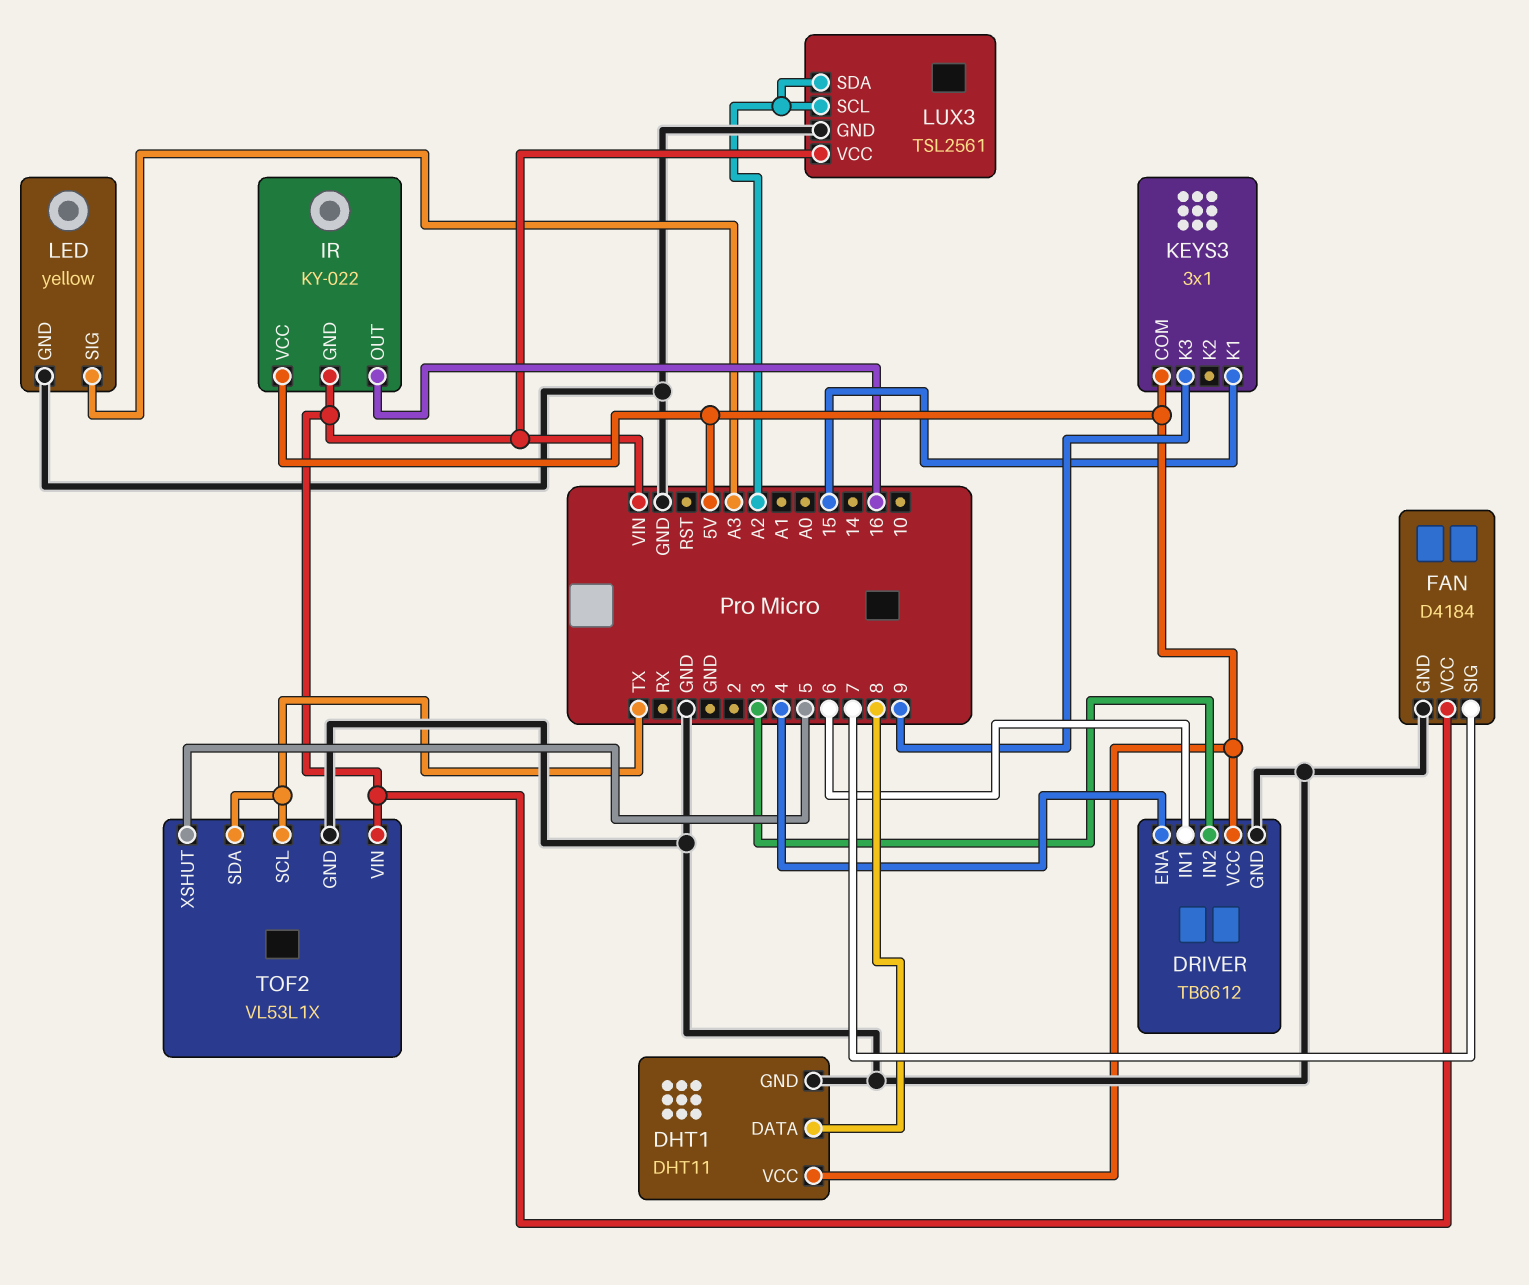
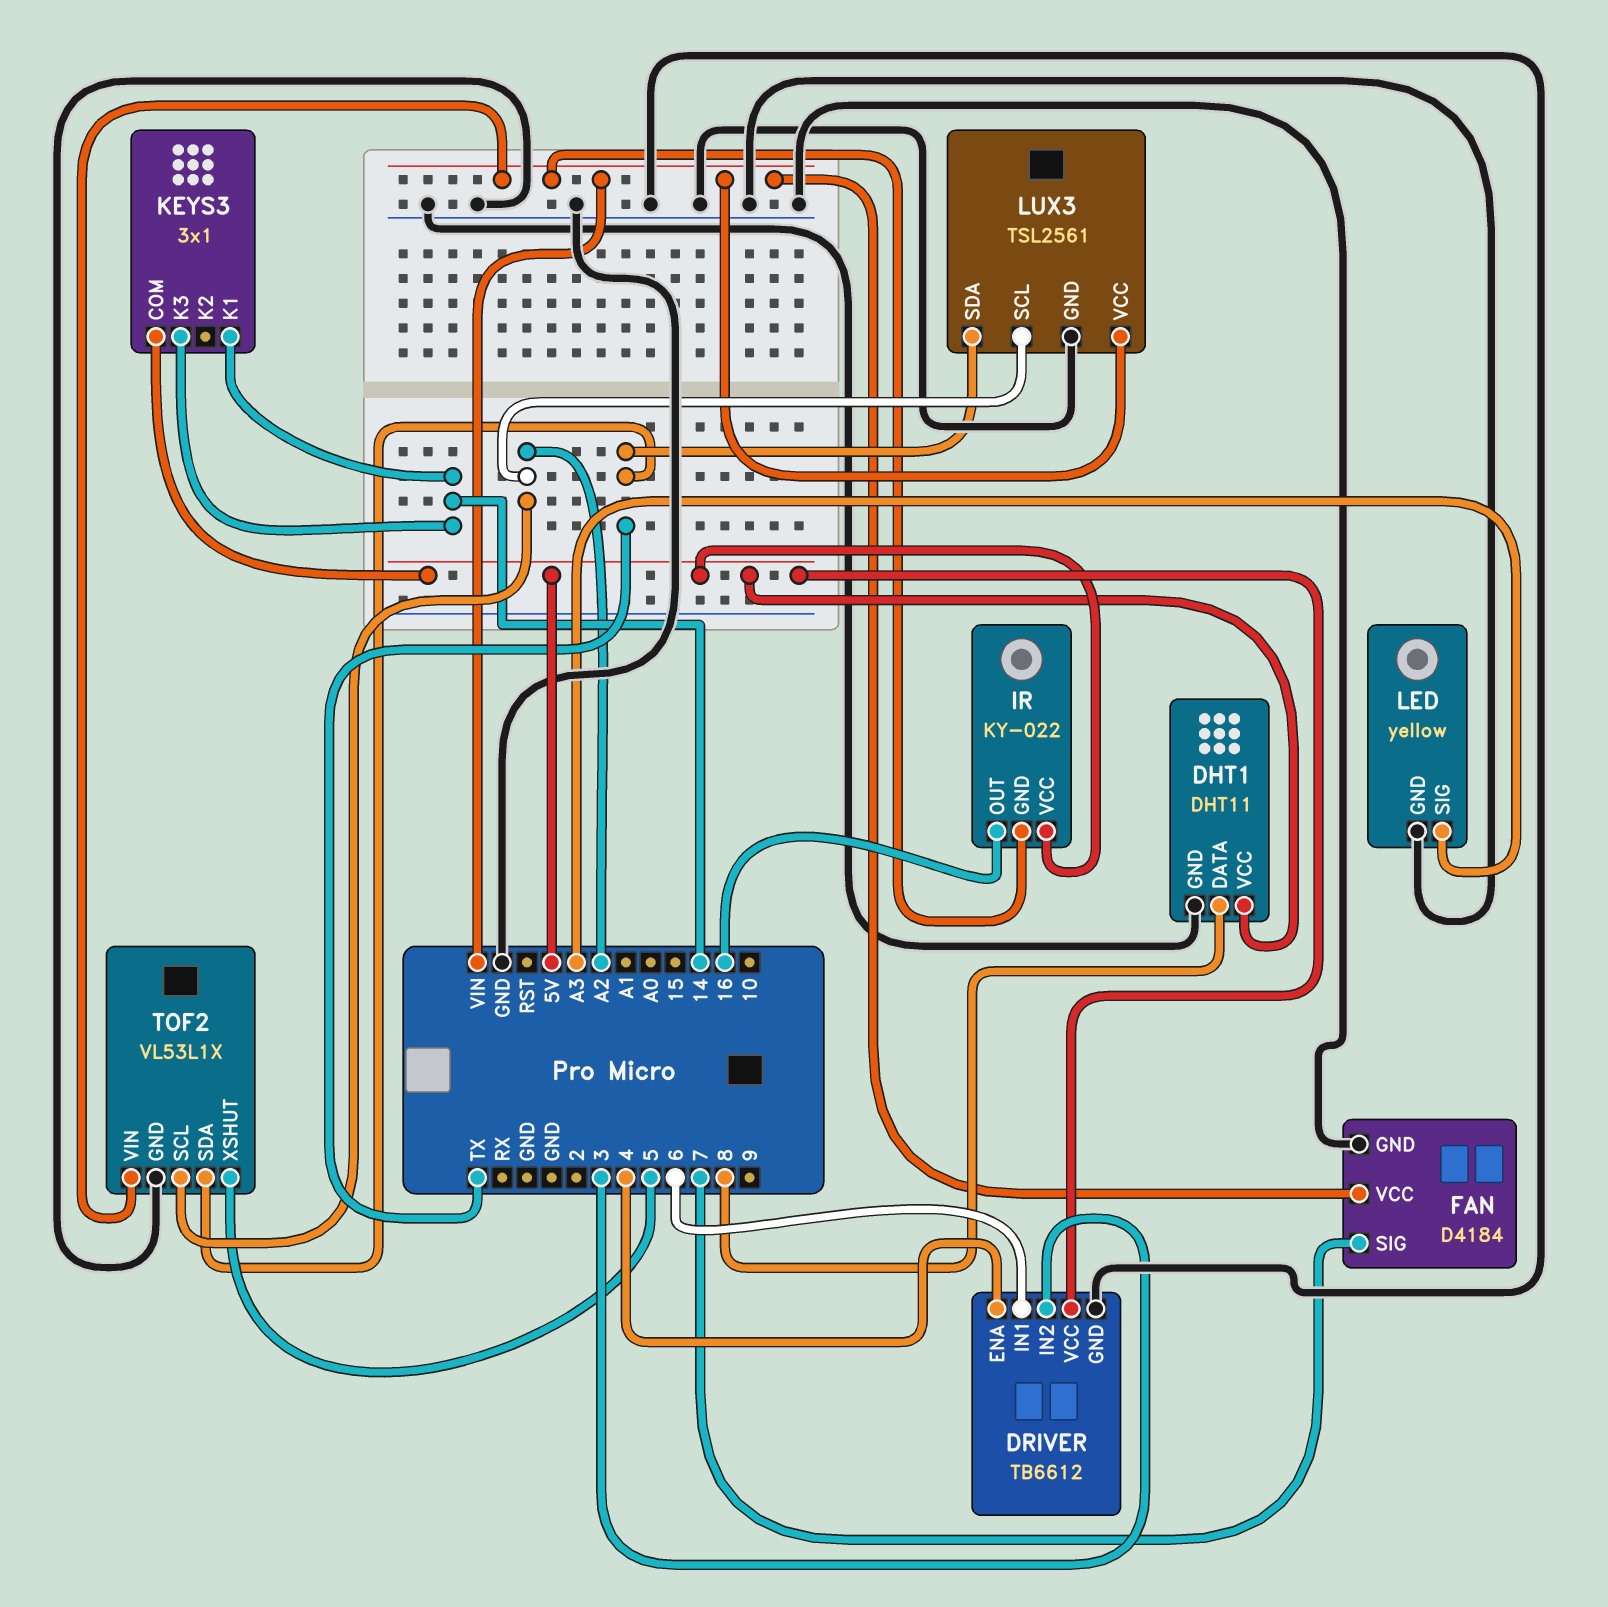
KEYS3 pin K1: 15 -> 14
KEYS3 pin K3: 9 -> 14
LUX3 pin SDA: A2 -> TX
TOF2 pin SCL: TX -> A2

